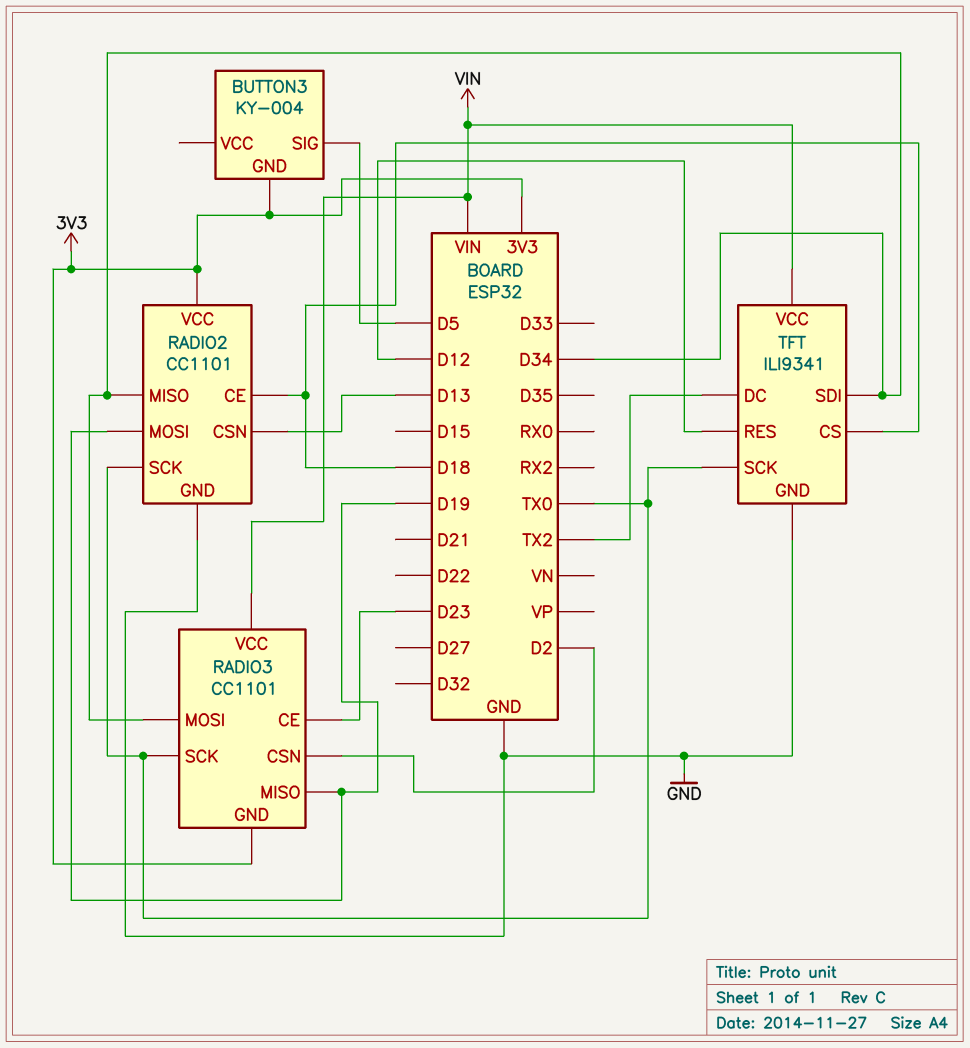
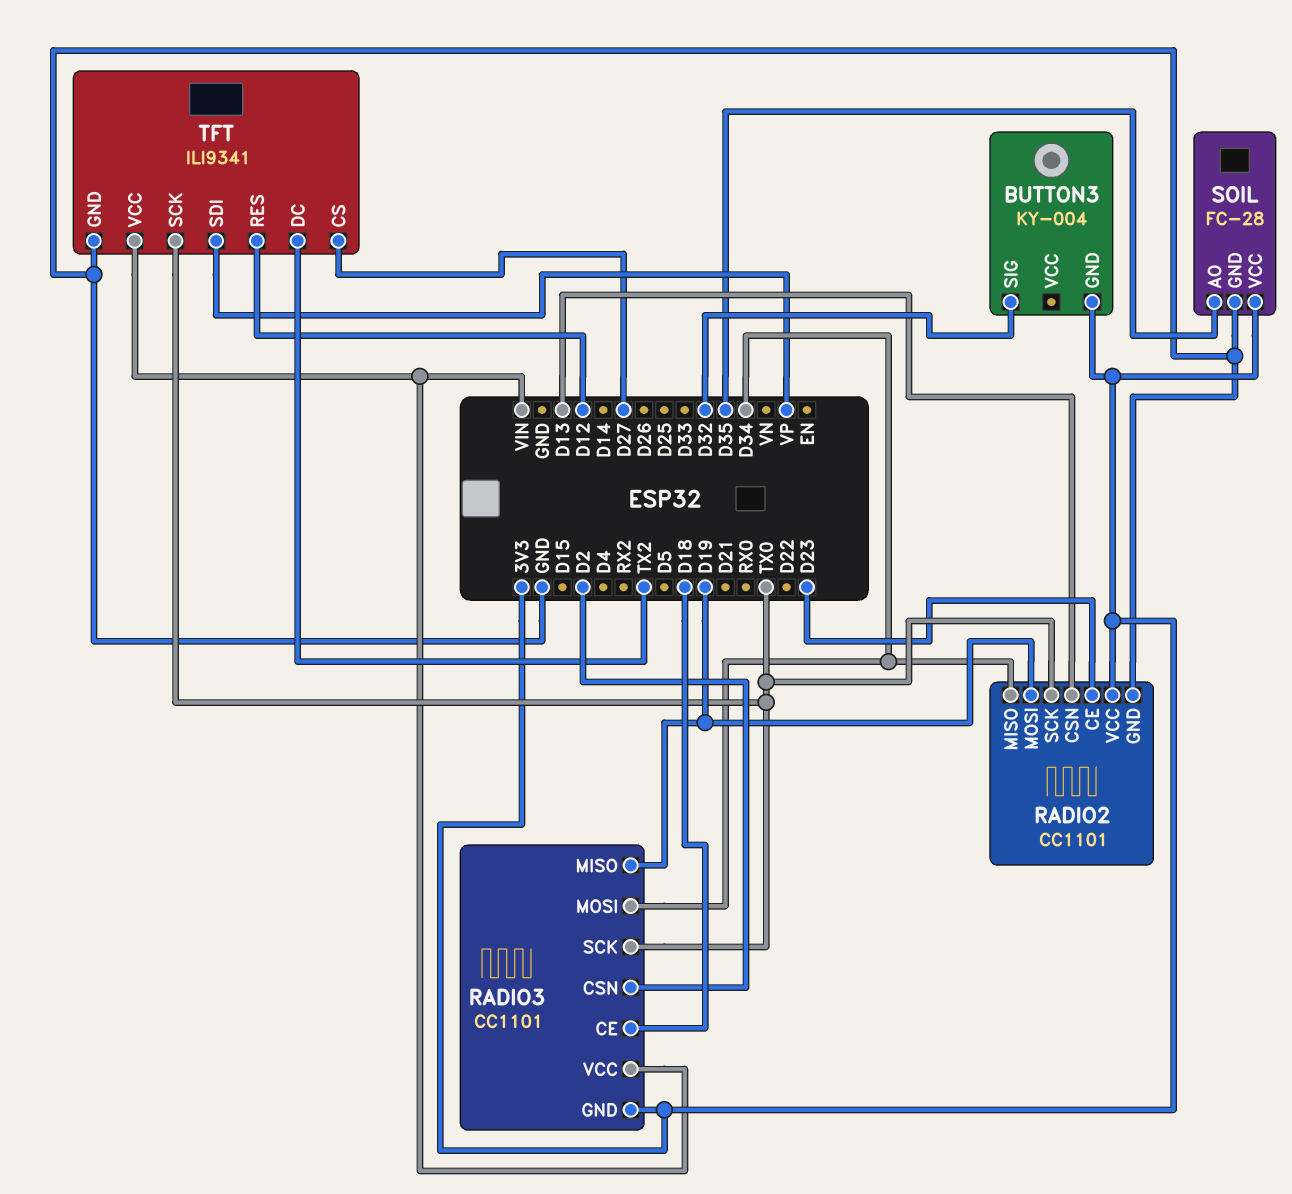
BUTTON3 pin SIG: D5 -> D32
RADIO2 pin CE: D18 -> D23
RADIO3 pin CE: D23 -> D18
SOIL: none -> FC-28
SOIL pin AO: none -> D35
SOIL pin GND: none -> GND
SOIL pin VCC: none -> 3V3
TFT pin CS: D18 -> D27
TFT pin SDI: D34 -> VP

